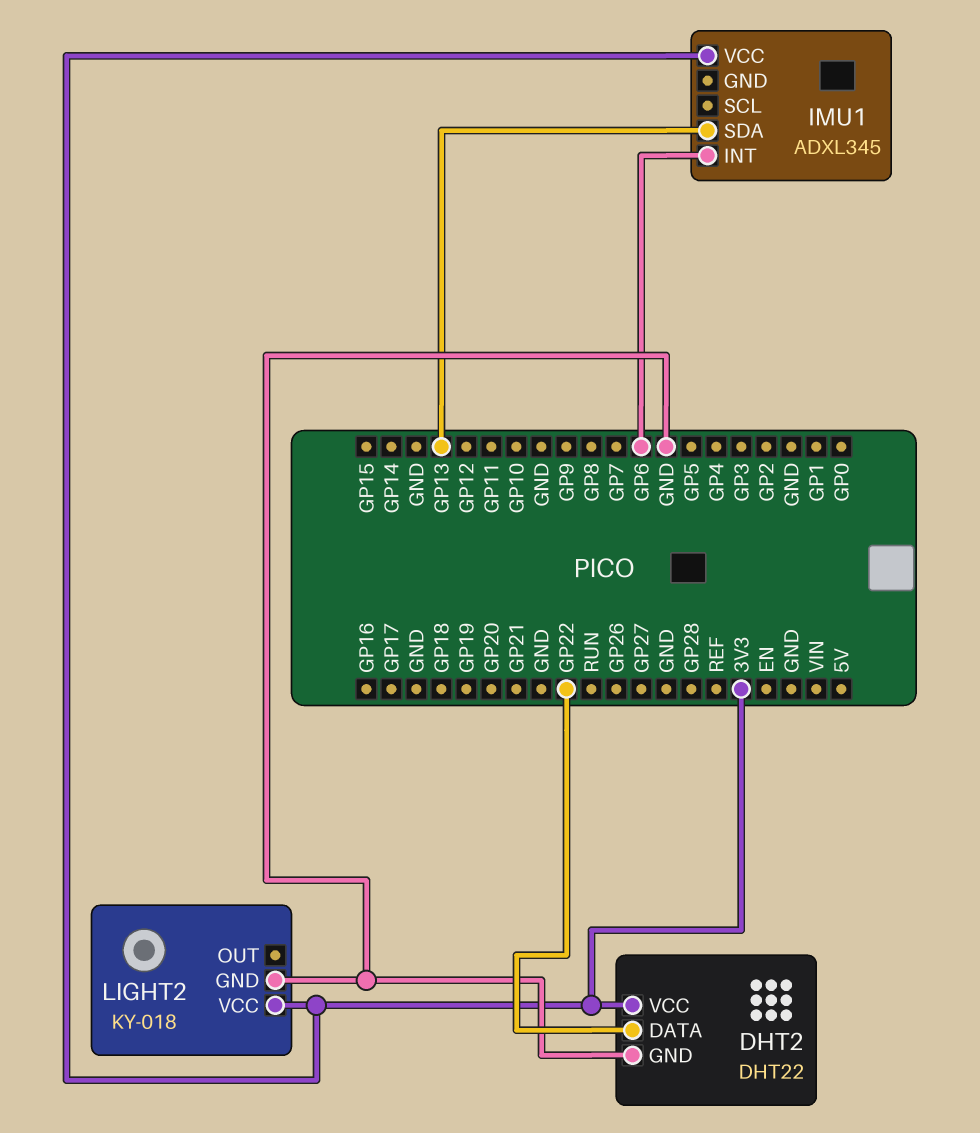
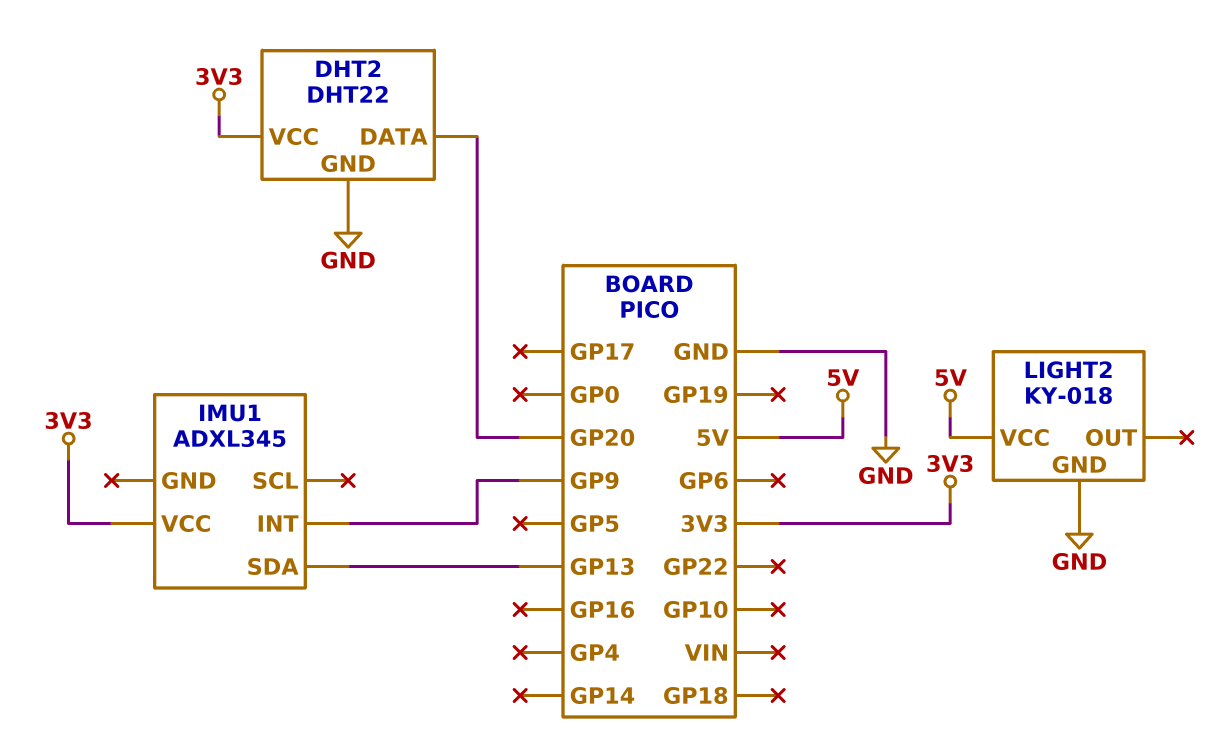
DHT2 pin DATA: GP22 -> GP20
IMU1 pin INT: GP6 -> GP9
LIGHT2 pin VCC: 3V3 -> 5V

